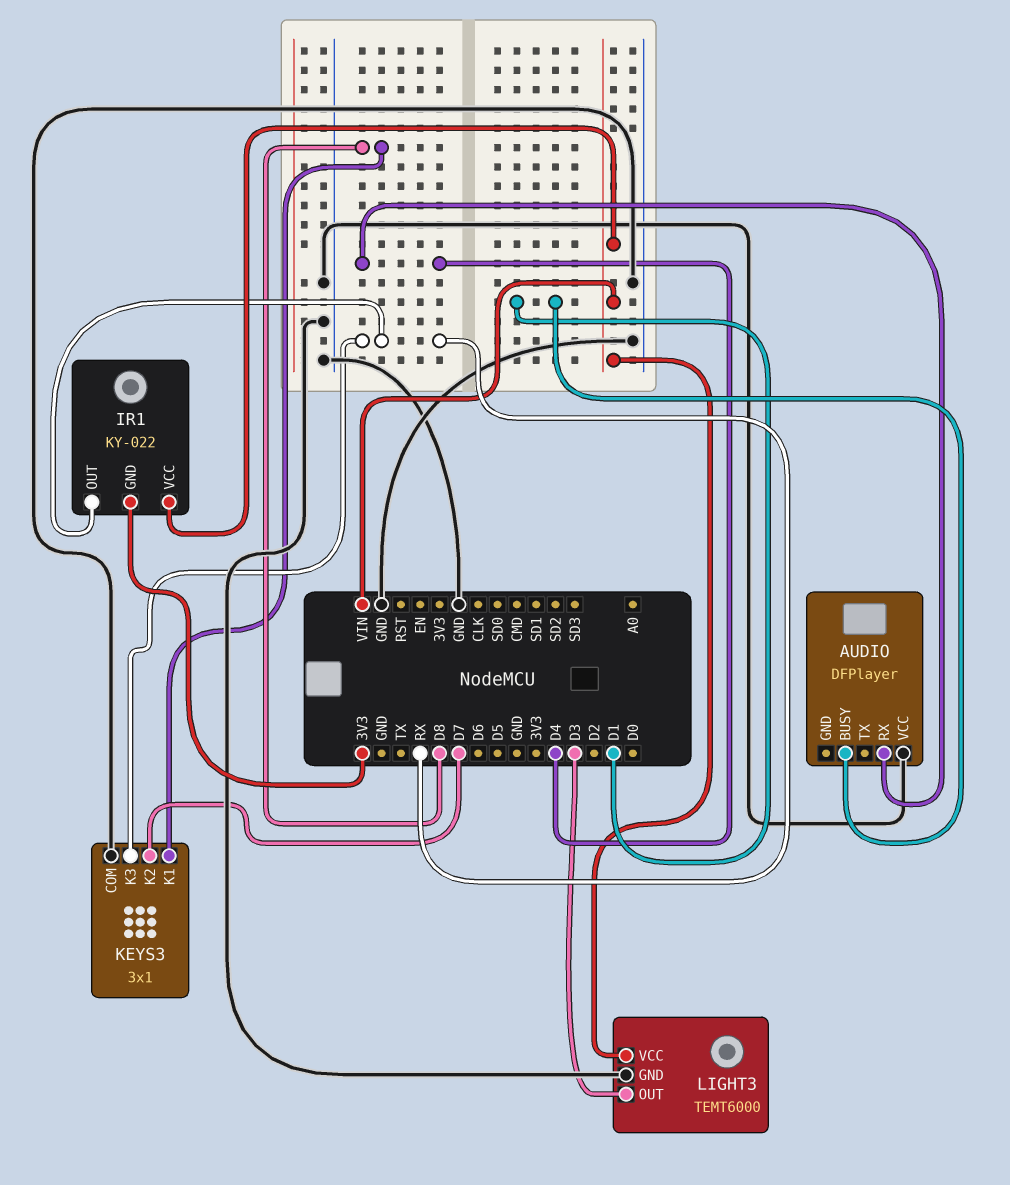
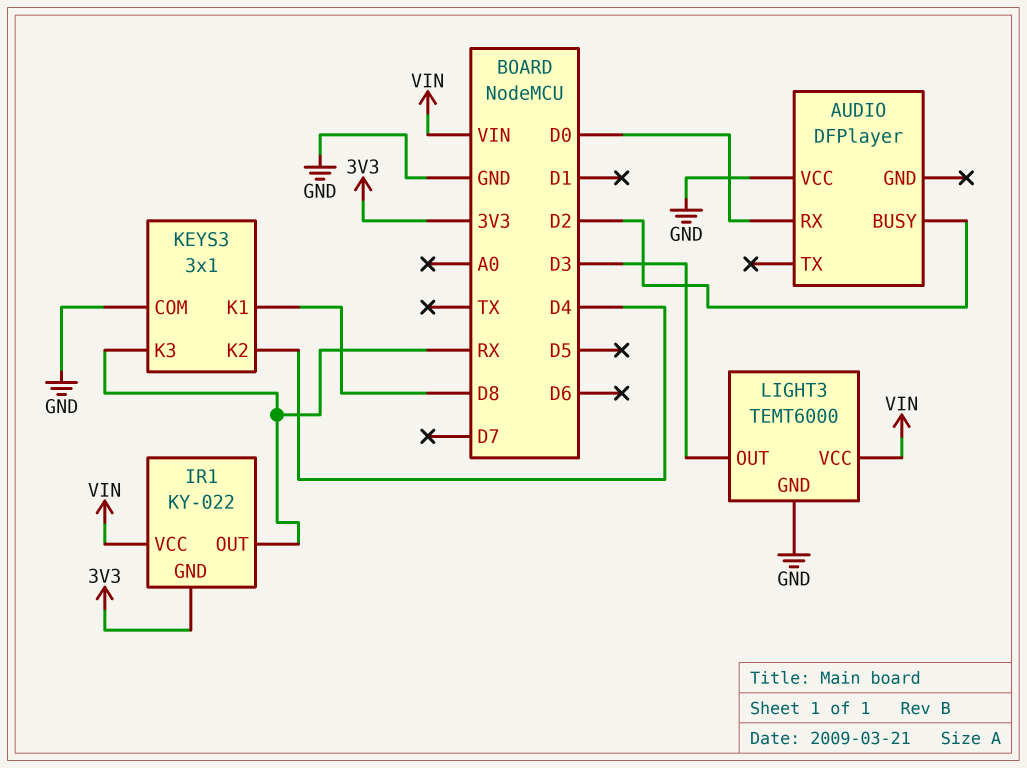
AUDIO pin BUSY: D1 -> D2
AUDIO pin RX: D4 -> D0
KEYS3 pin K2: D7 -> D4

